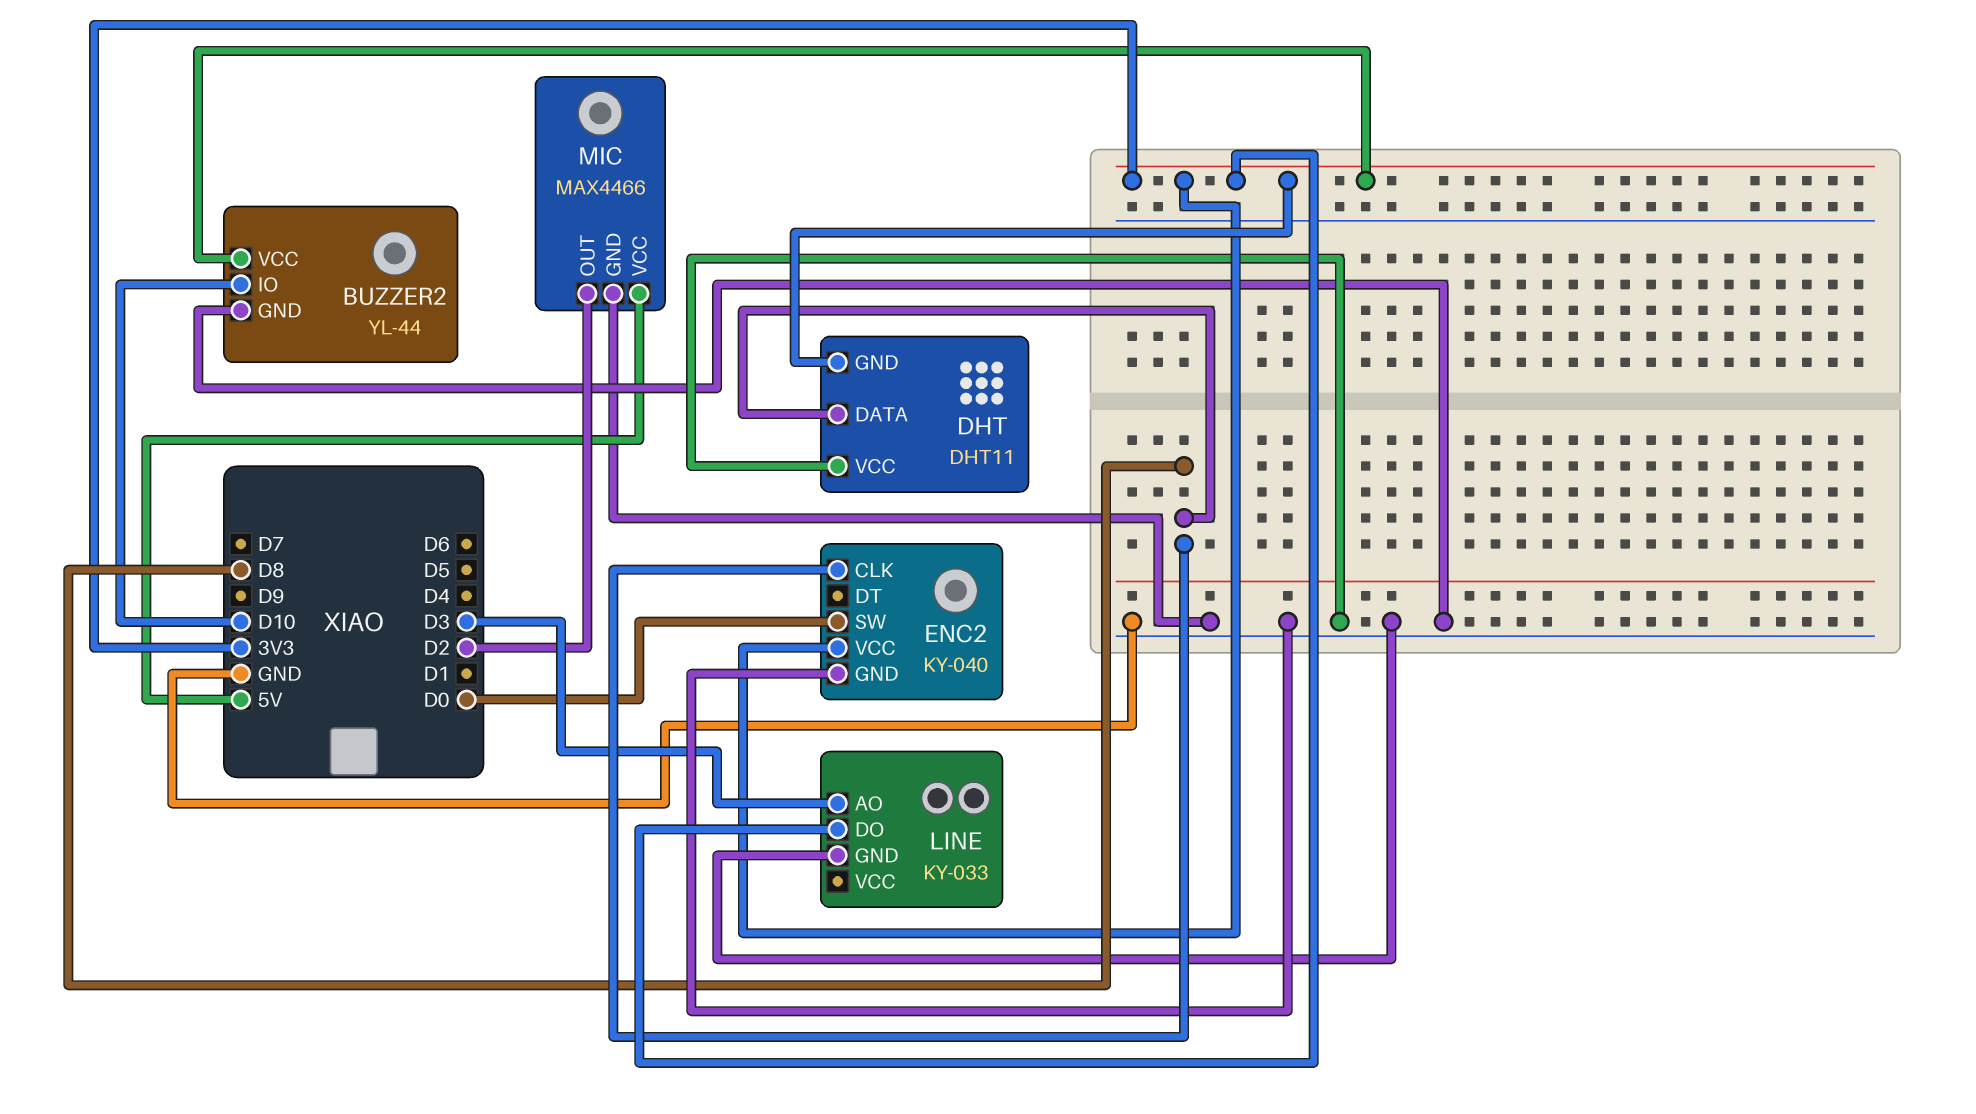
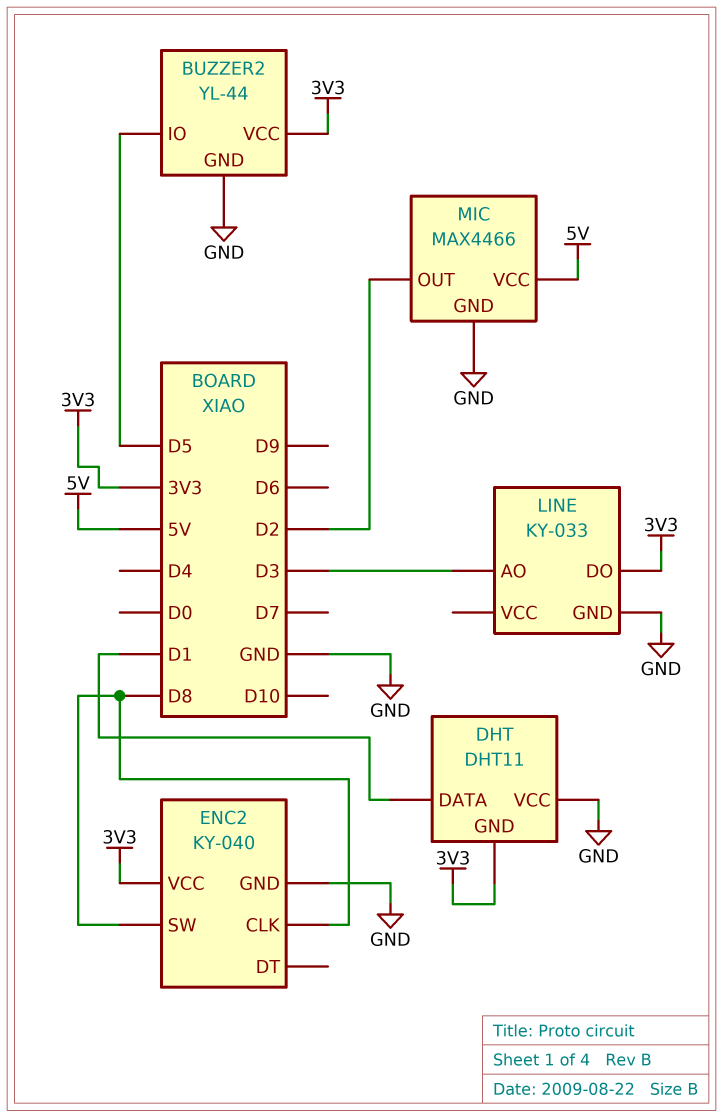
BUZZER2 pin IO: D10 -> D5
DHT pin DATA: D8 -> D1
ENC2 pin SW: D0 -> D8

